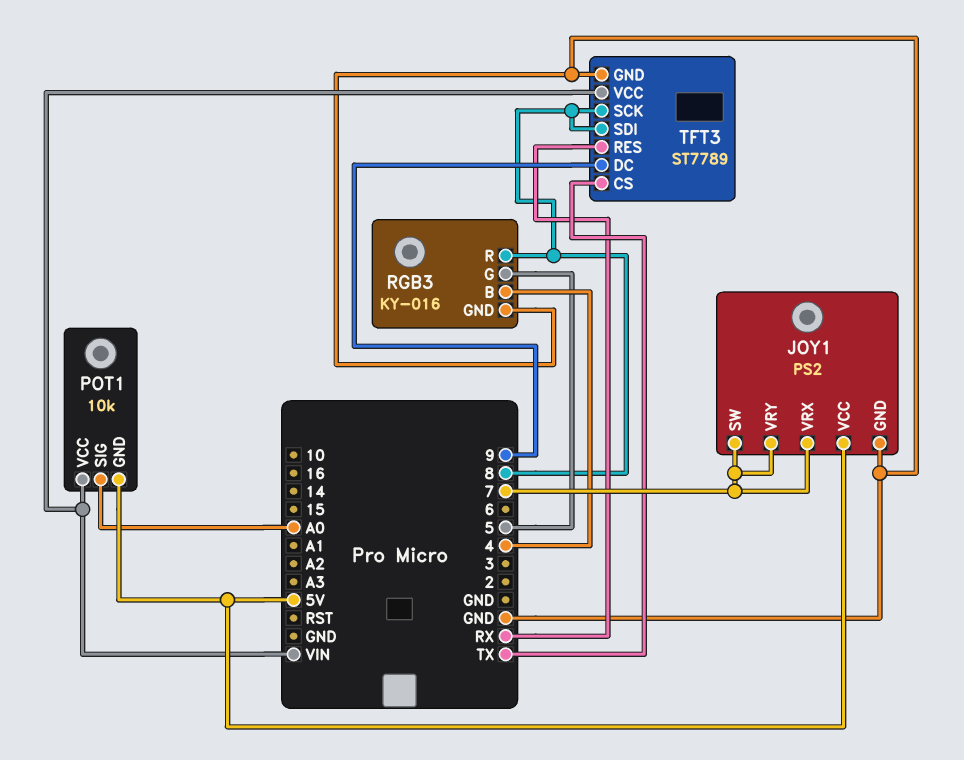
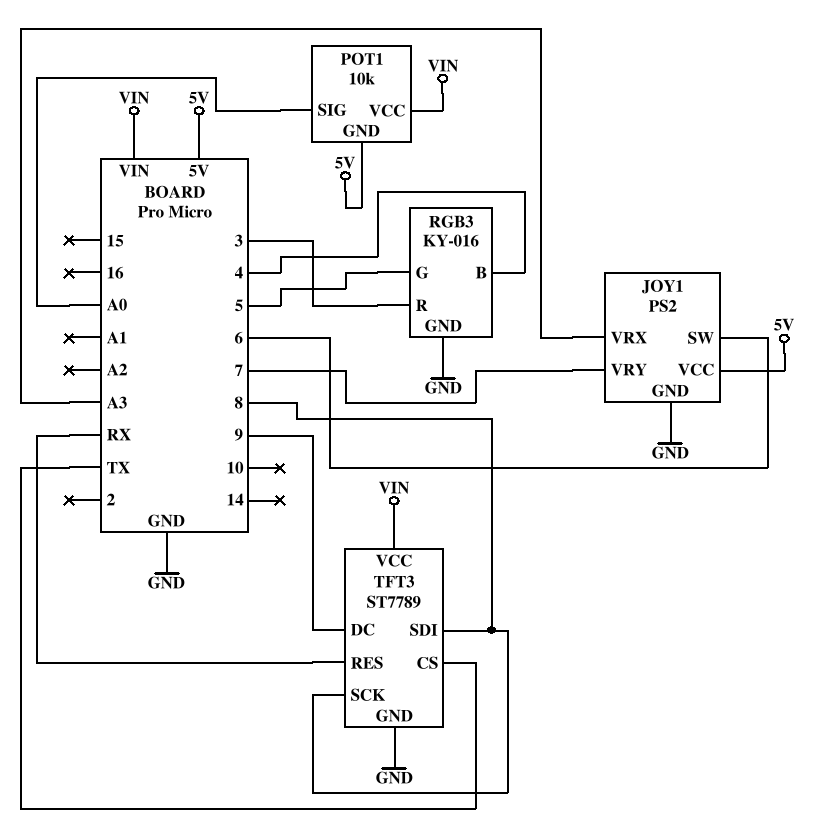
JOY1 pin SW: 7 -> 6
JOY1 pin VRX: 7 -> A3
RGB3 pin R: 8 -> 3

